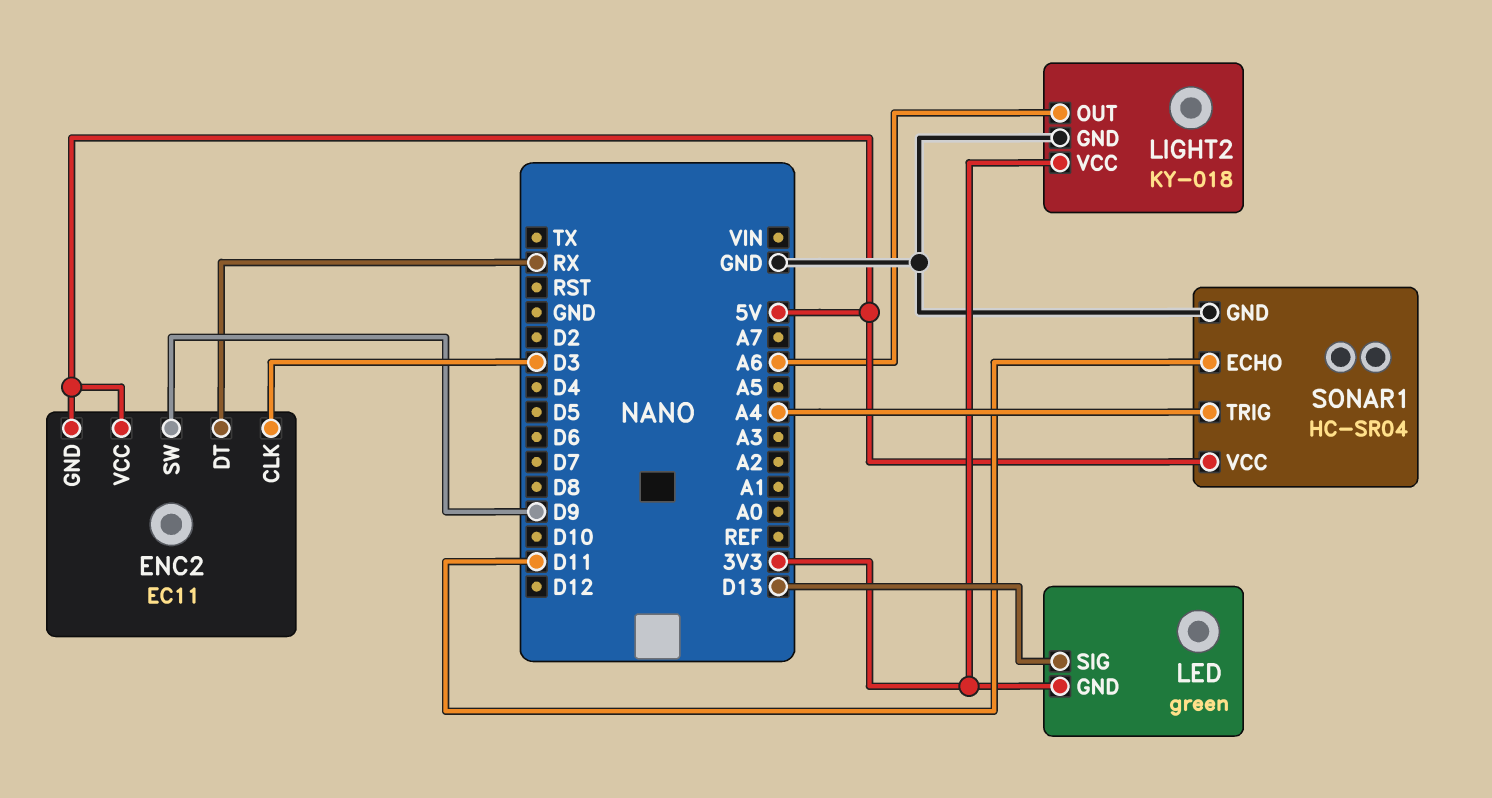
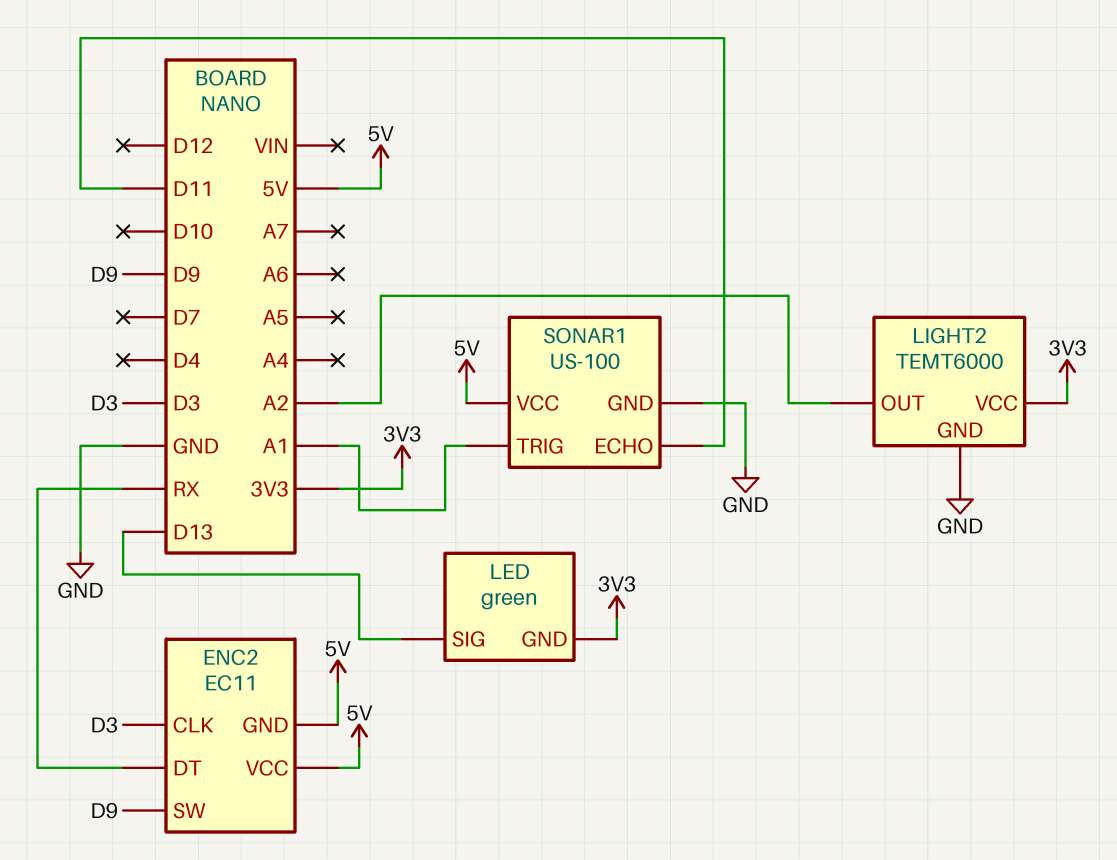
LIGHT2: KY-018 -> TEMT6000
LIGHT2 pin OUT: A6 -> A2
SONAR1: HC-SR04 -> US-100
SONAR1 pin TRIG: A4 -> A1

